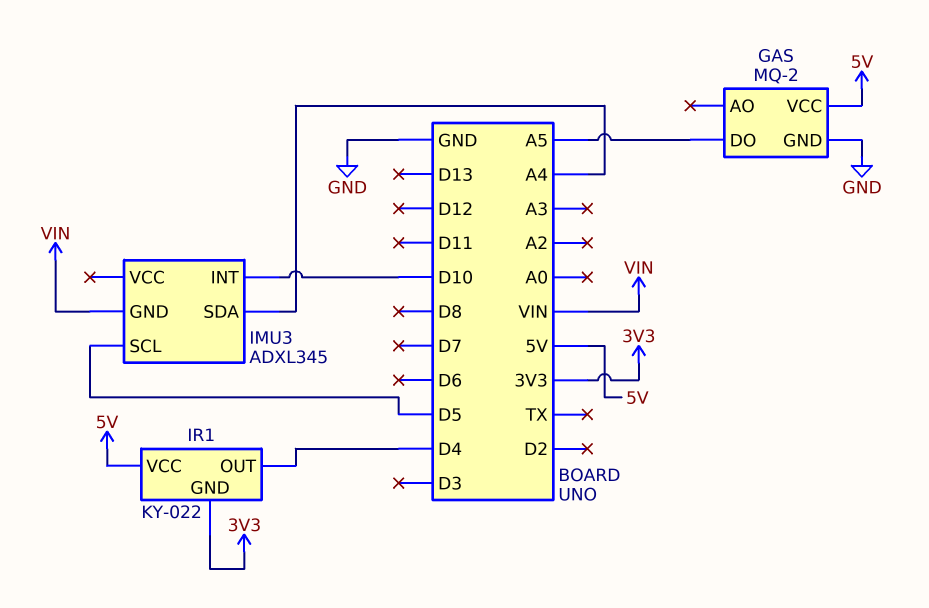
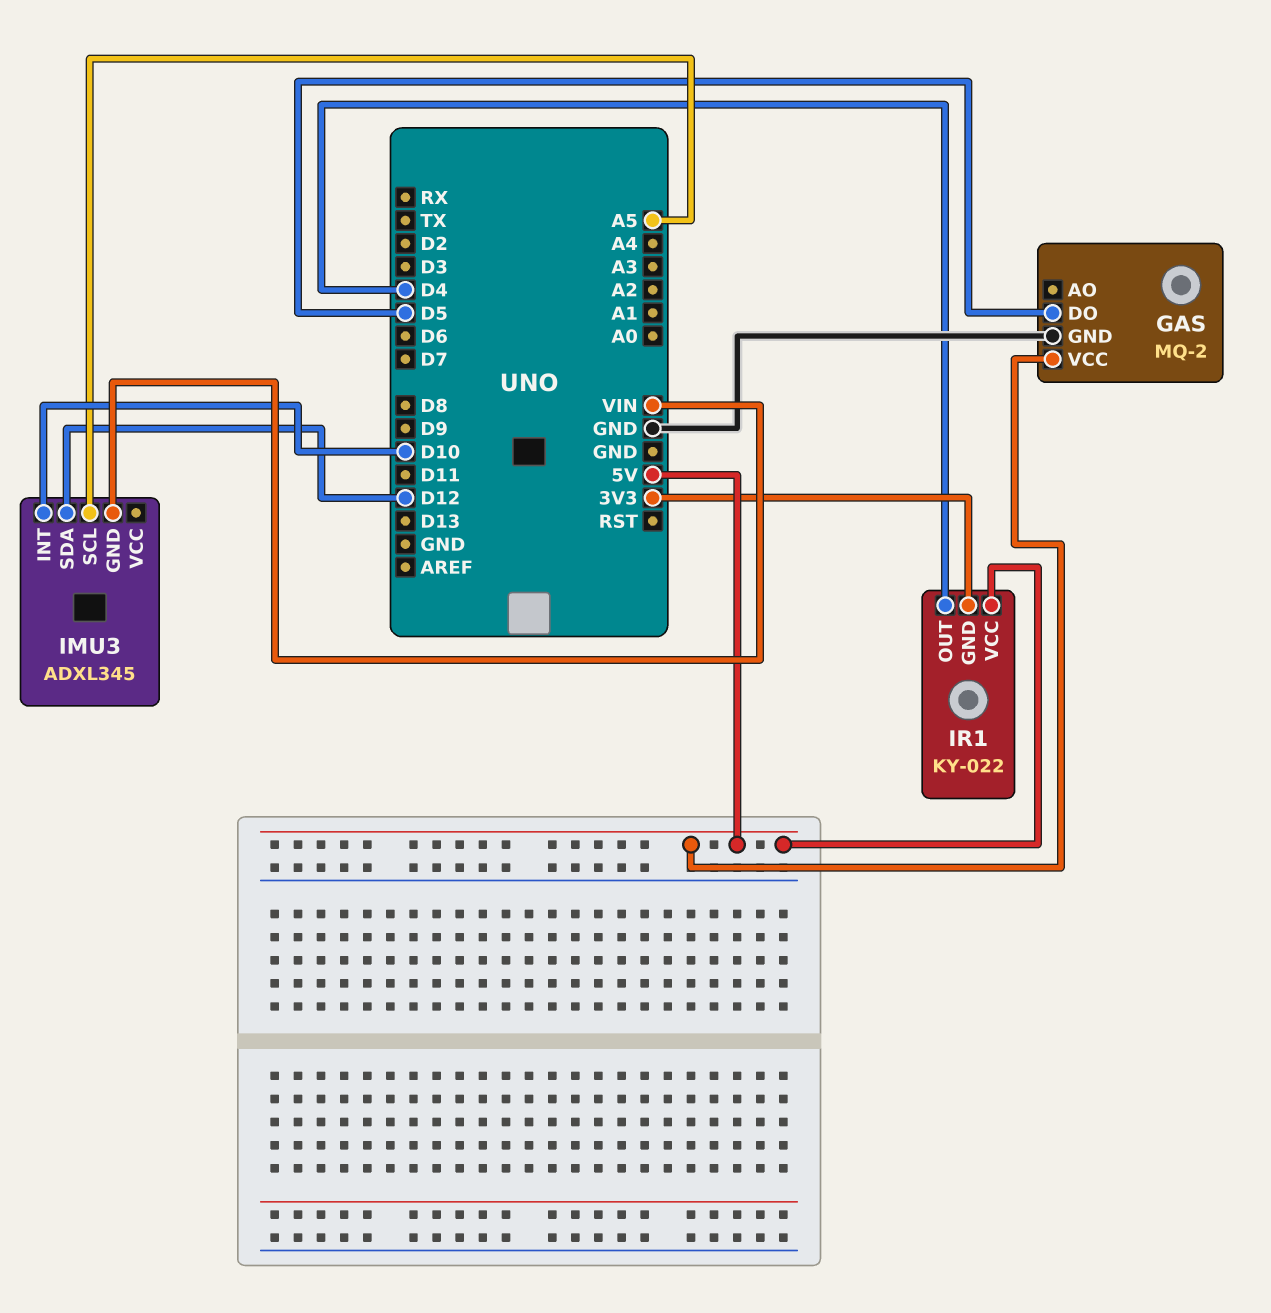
GAS pin DO: A5 -> D5
IMU3 pin SCL: D5 -> A5
IMU3 pin SDA: A4 -> D12

